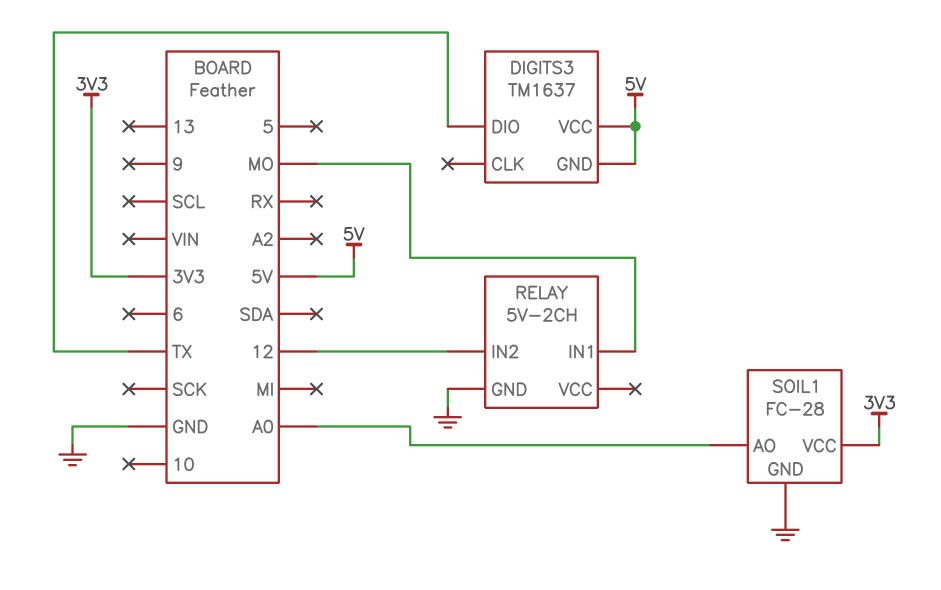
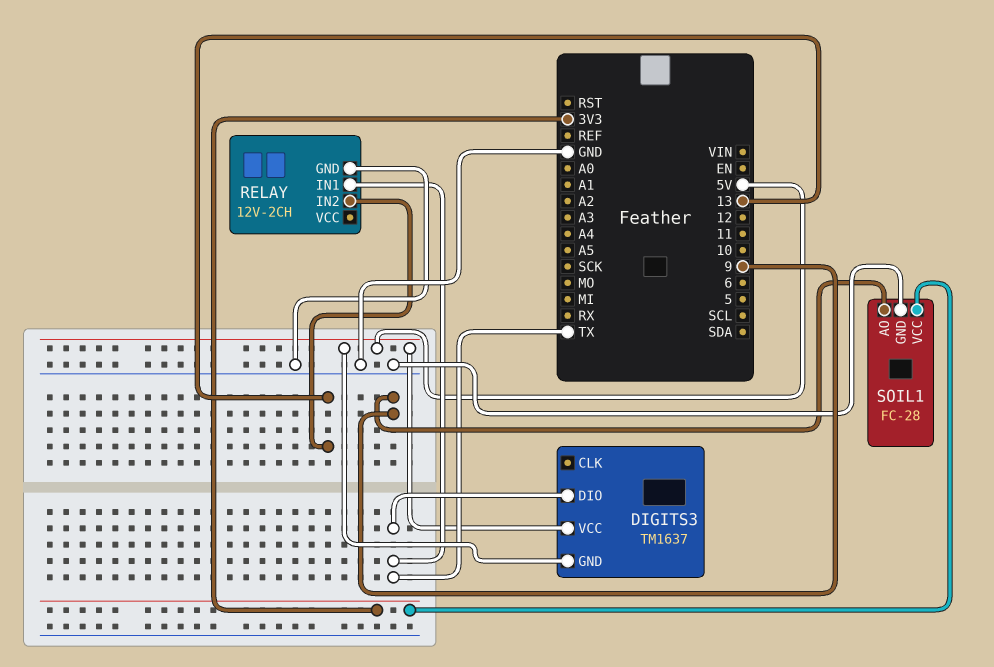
RELAY: 5V-2CH -> 12V-2CH
RELAY pin IN1: MO -> TX
RELAY pin IN2: 12 -> 13
SOIL1 pin AO: A0 -> 9

